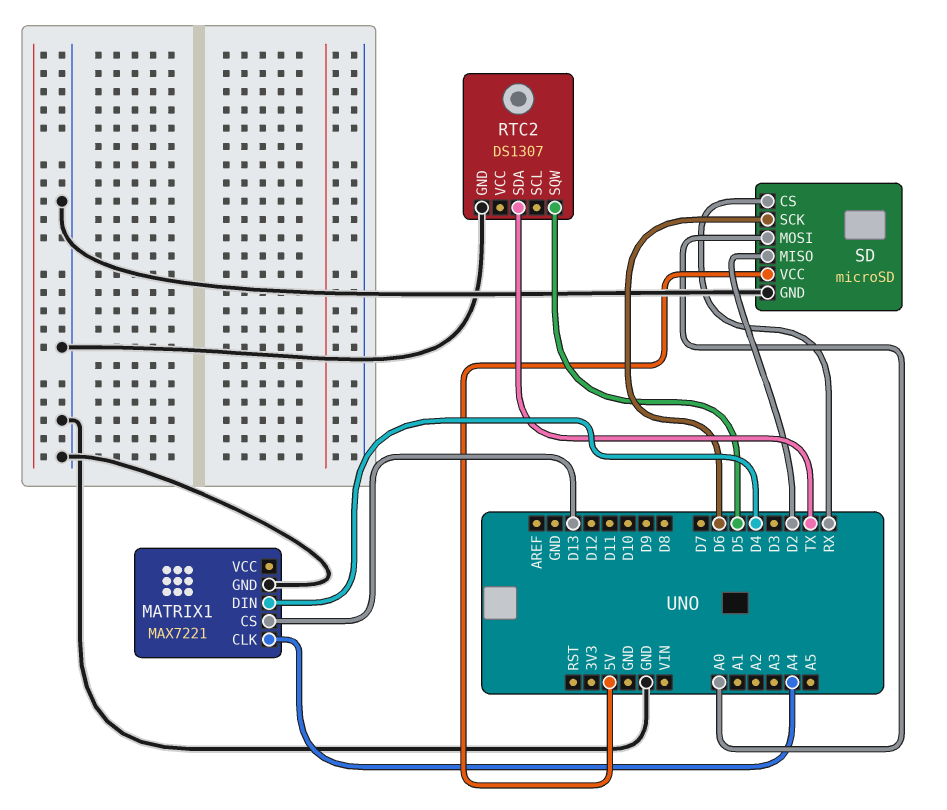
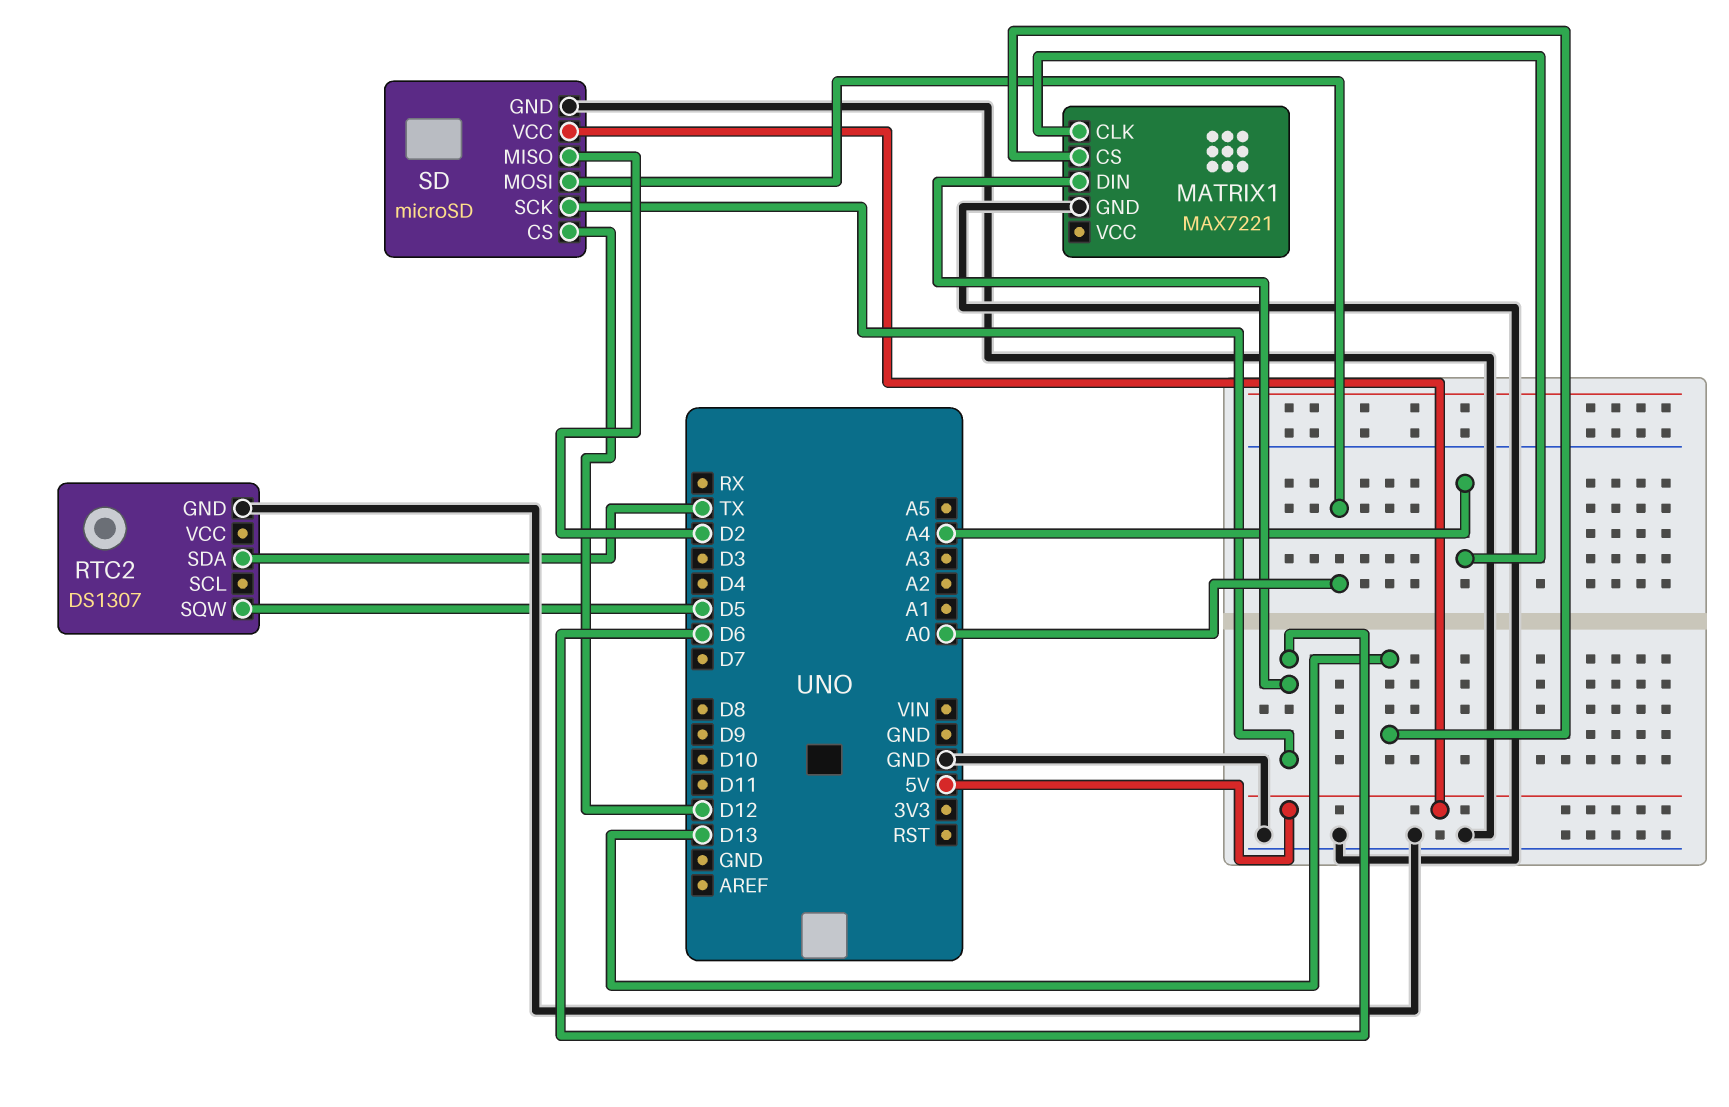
MATRIX1 pin DIN: D4 -> D6
SD pin CS: RX -> D12

